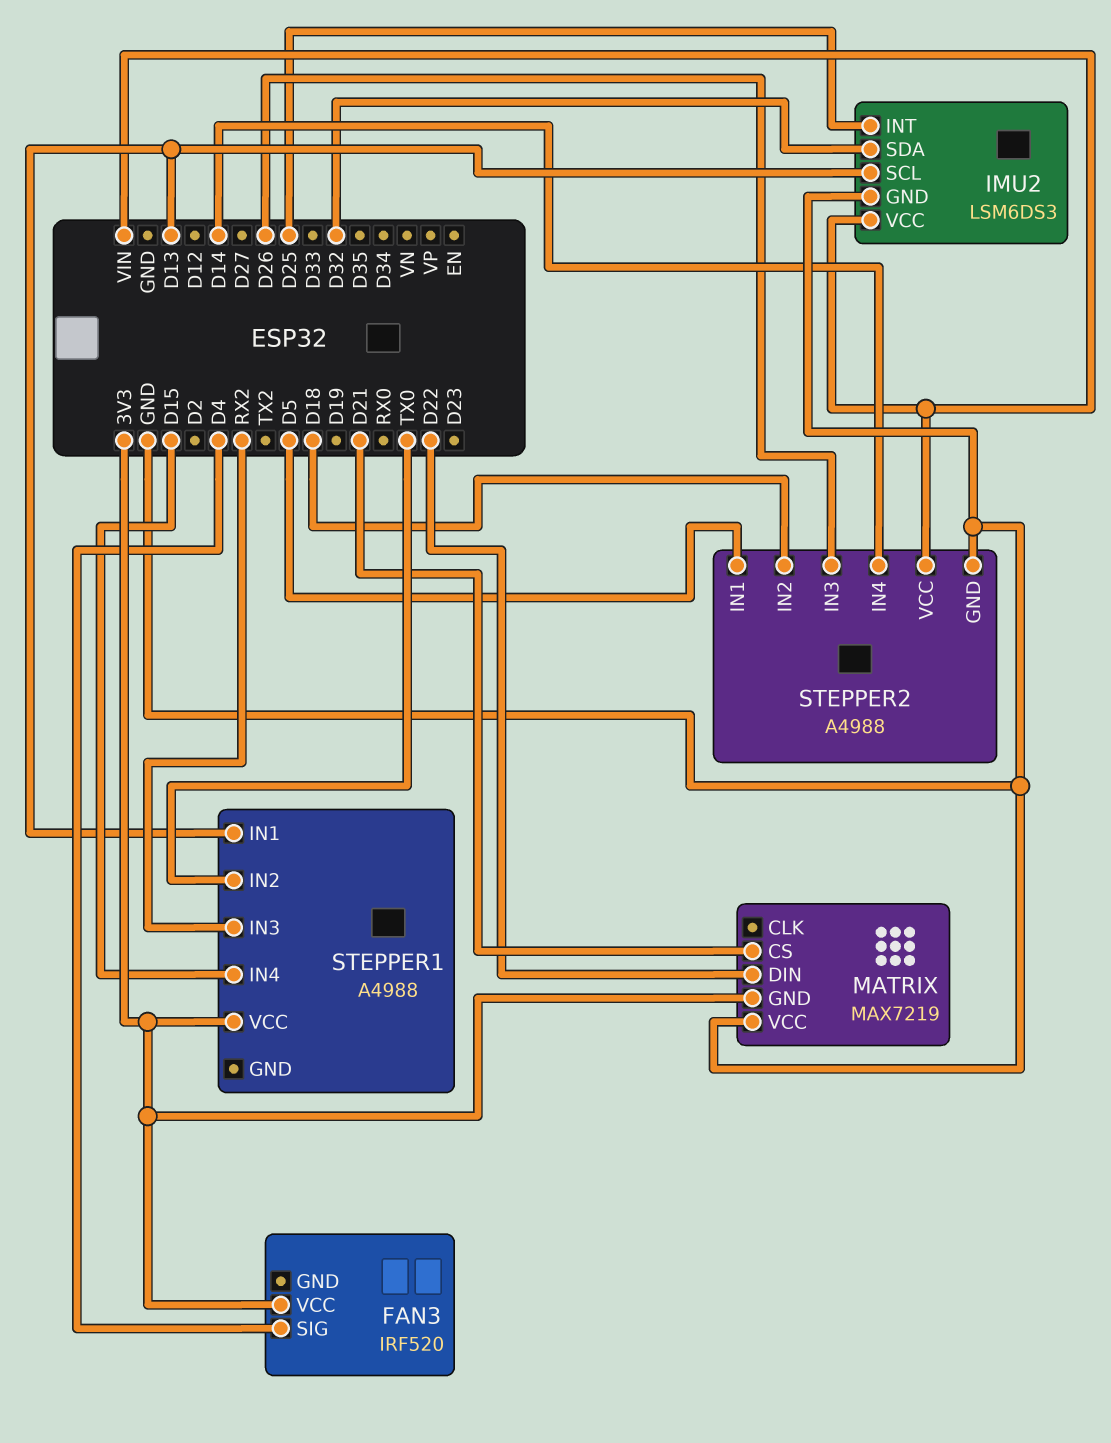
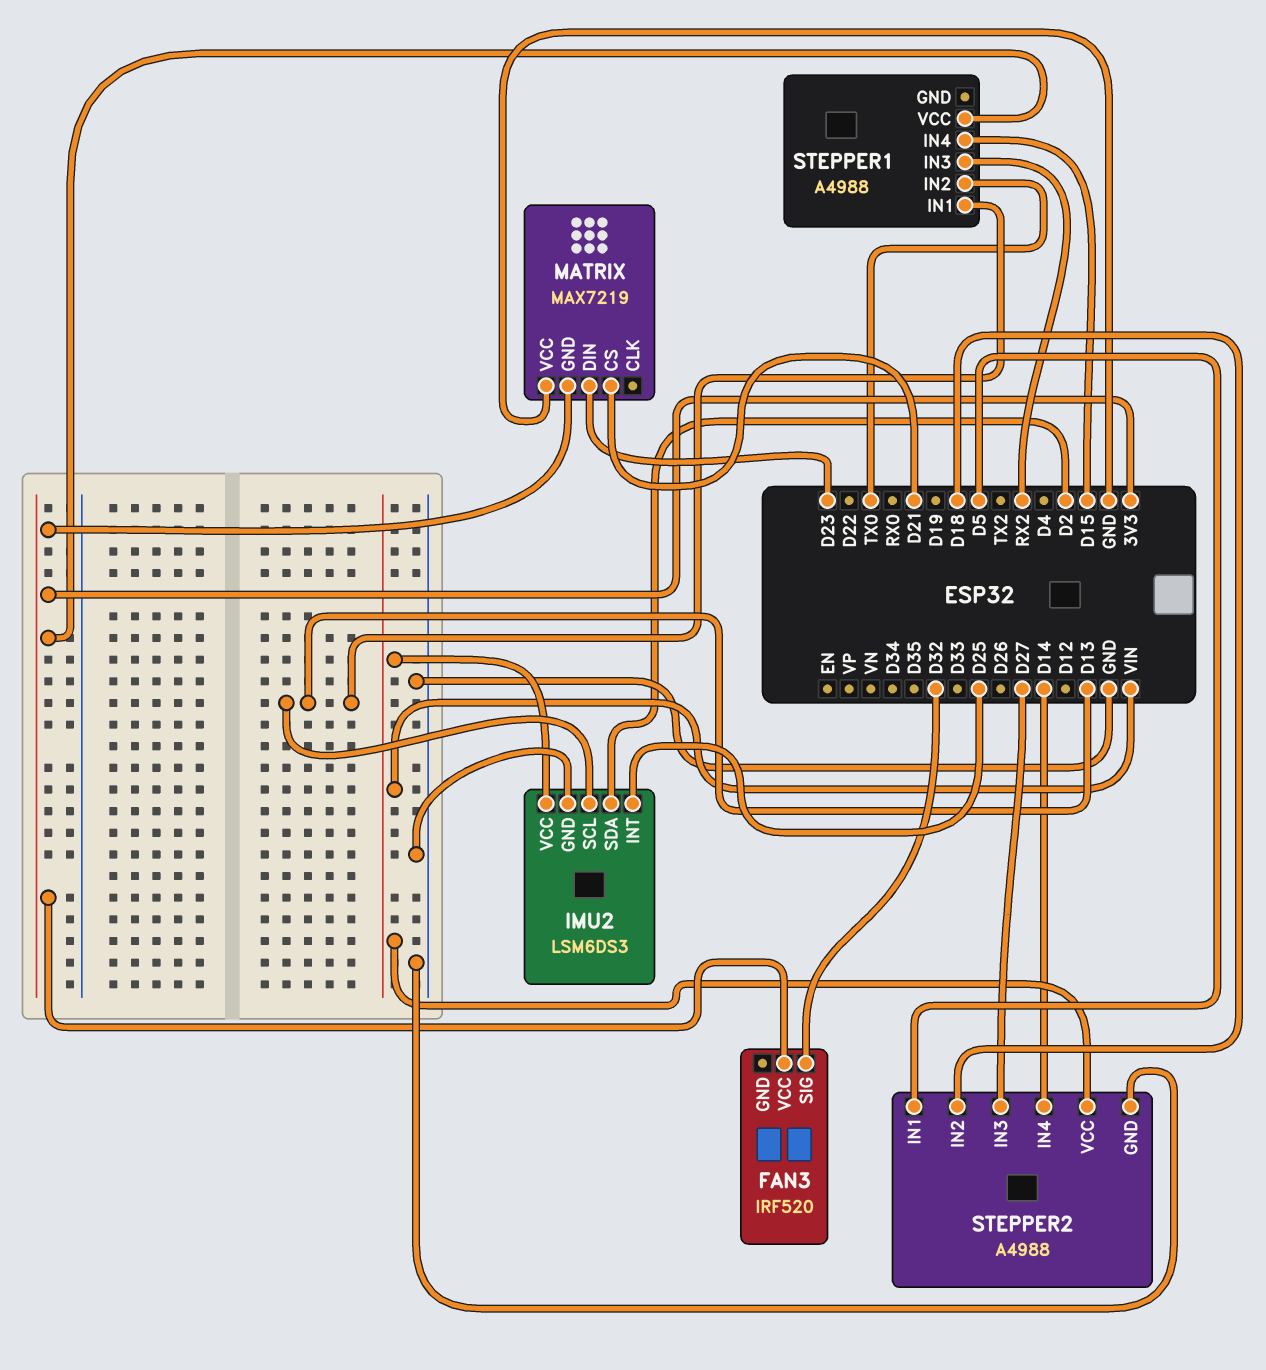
FAN3 pin SIG: D4 -> D32
IMU2 pin SDA: D32 -> D2
MATRIX pin DIN: D22 -> D23
STEPPER2 pin IN3: D26 -> D27

